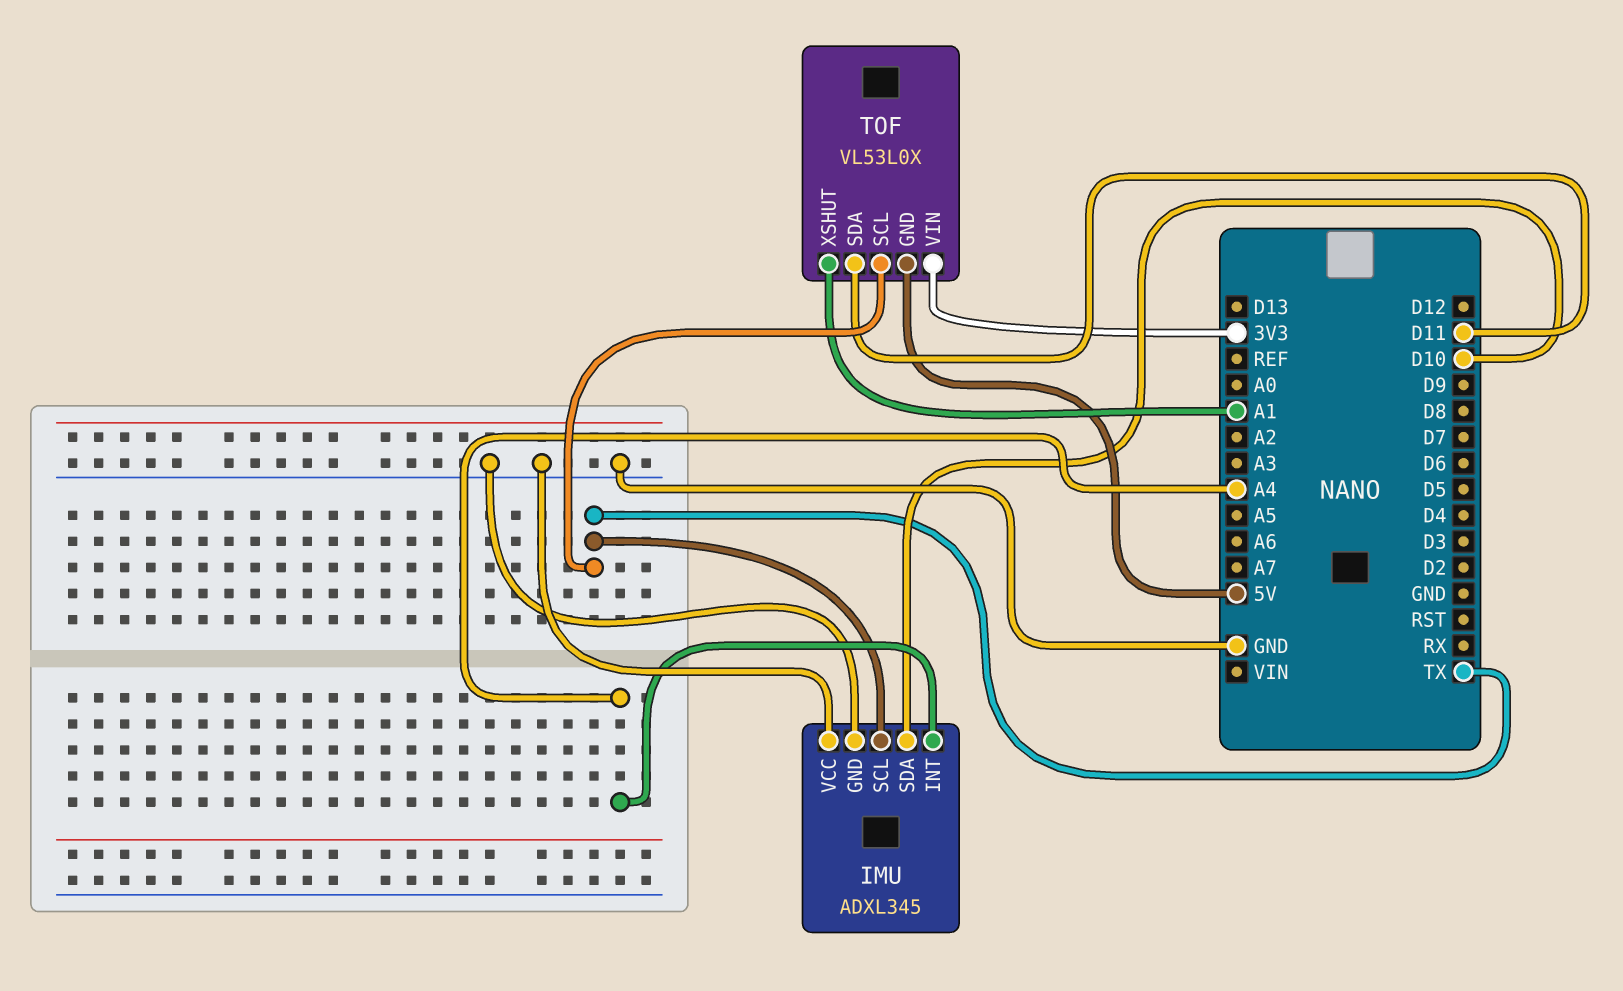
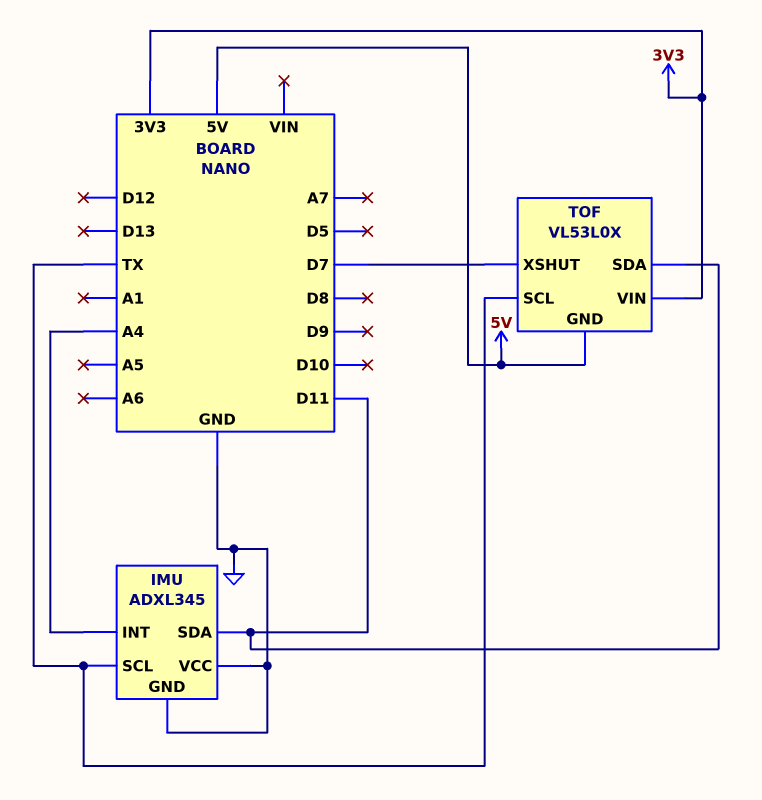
IMU pin SDA: D10 -> D11
TOF pin XSHUT: A1 -> D7

